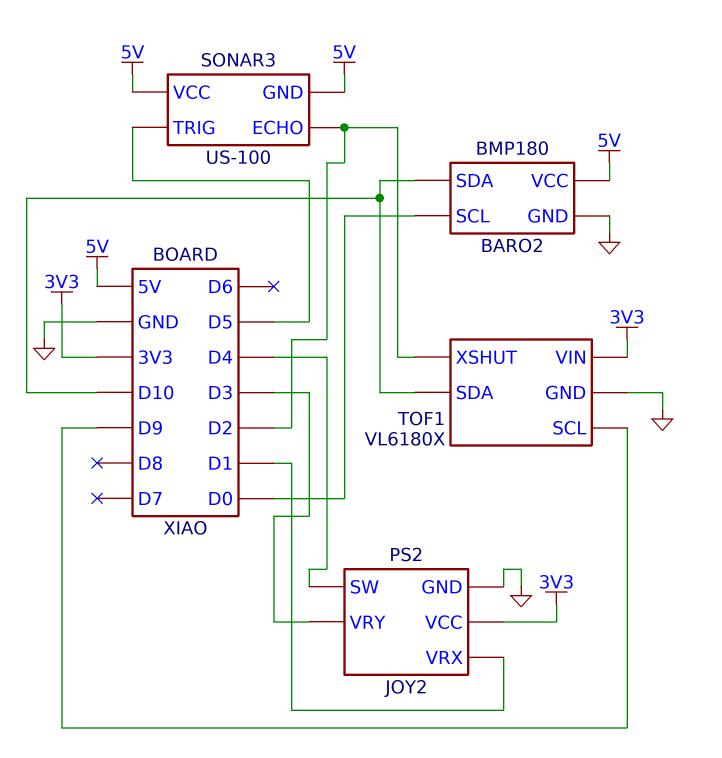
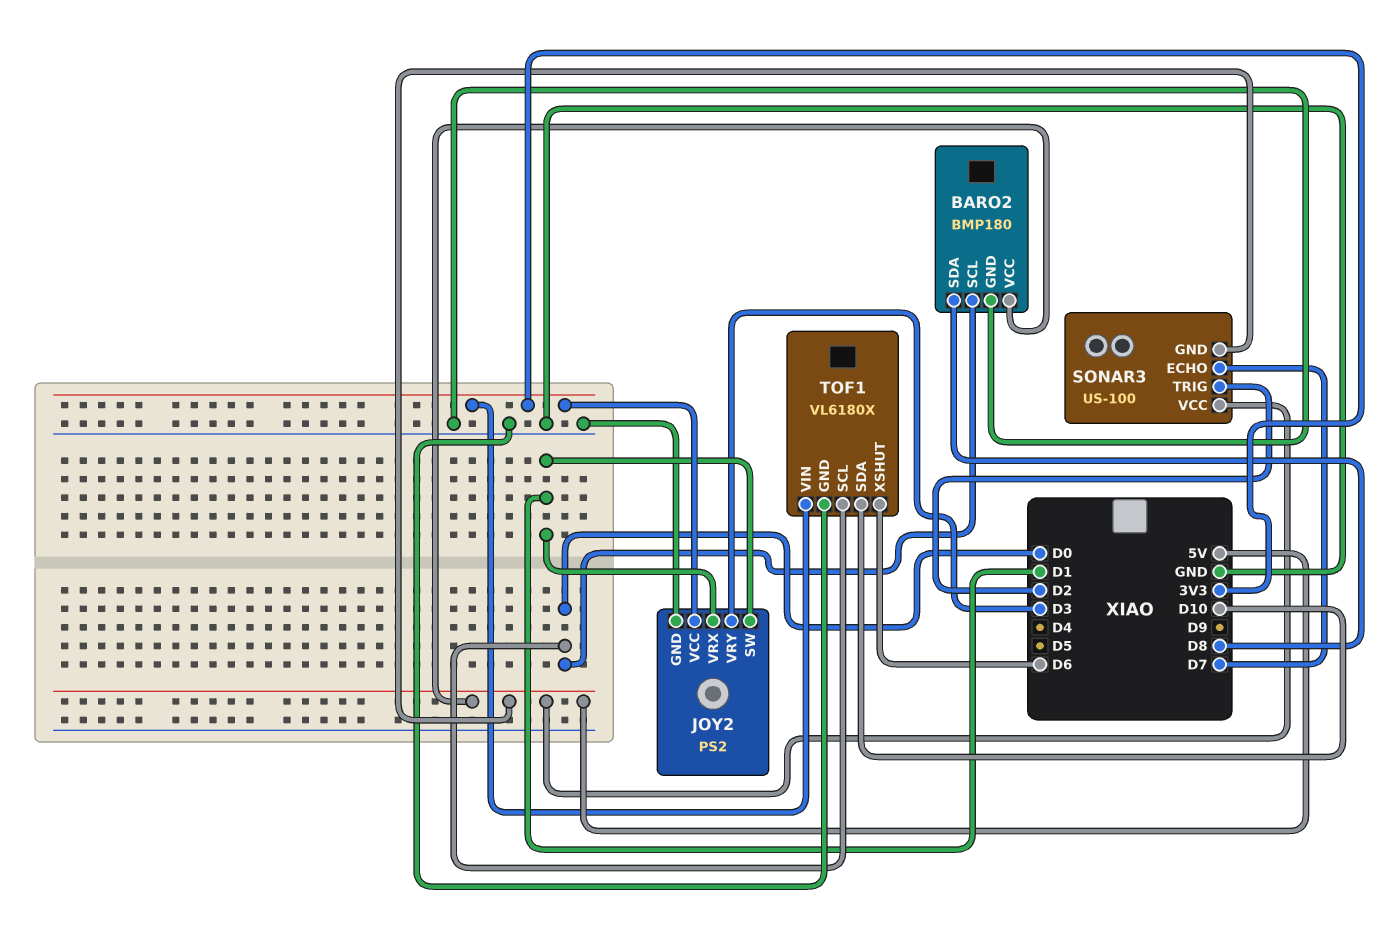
BARO2 pin SDA: D10 -> D8
JOY2 pin SW: D4 -> D1
SONAR3 pin ECHO: D2 -> D7
SONAR3 pin TRIG: D5 -> D2
TOF1 pin SCL: D9 -> D0
TOF1 pin XSHUT: D2 -> D6

